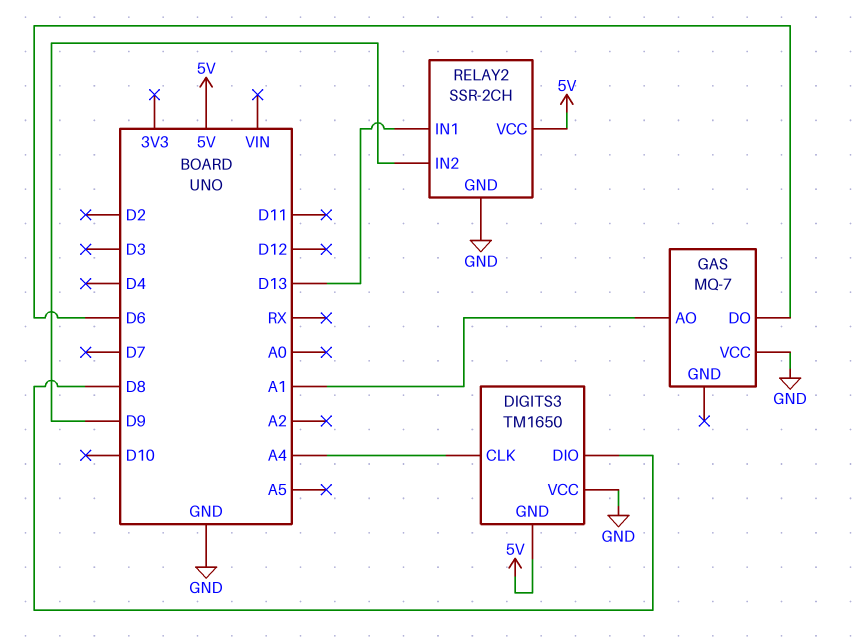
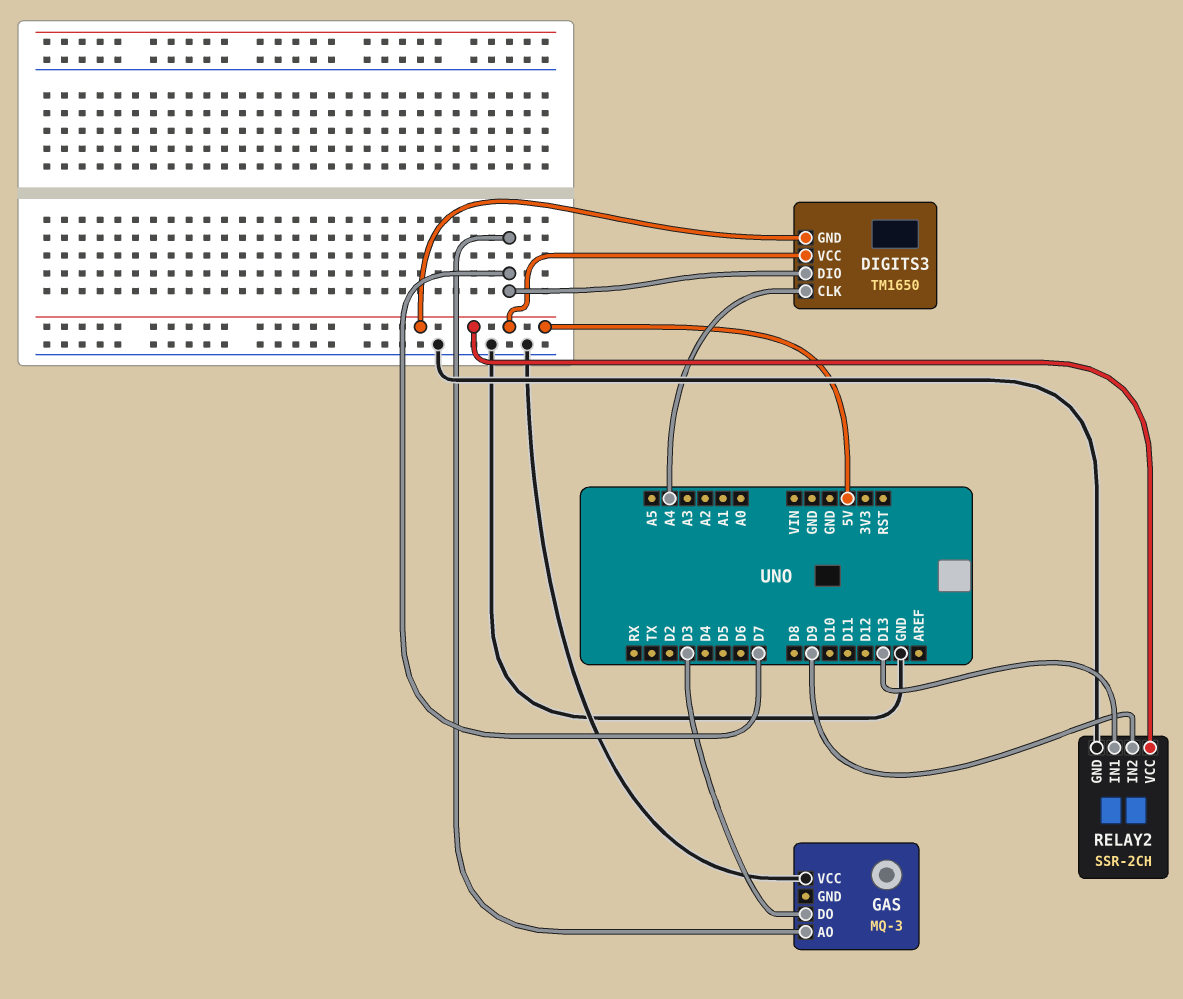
DIGITS3 pin DIO: D8 -> D7
DIGITS3 pin VCC: GND -> 5V
GAS: MQ-7 -> MQ-3
GAS pin AO: A1 -> D7
GAS pin DO: D6 -> D3

